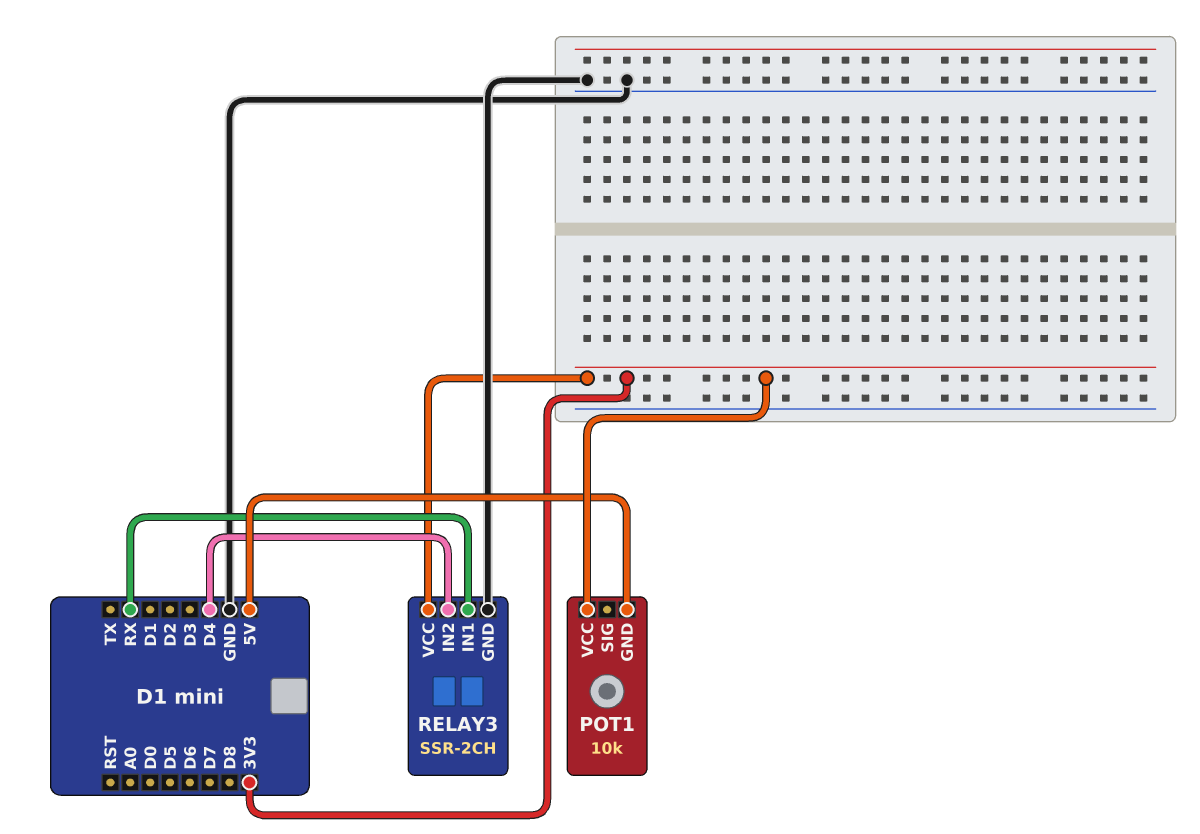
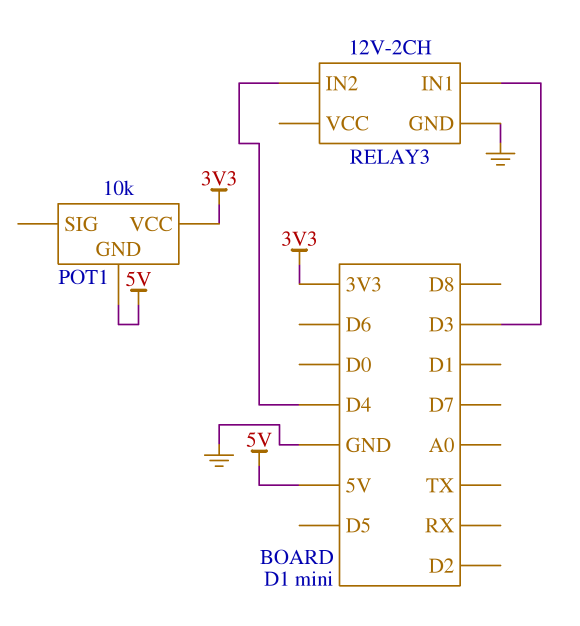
RELAY3: SSR-2CH -> 12V-2CH
RELAY3 pin IN1: RX -> D3
RELAY3 pin VCC: 3V3 -> none

